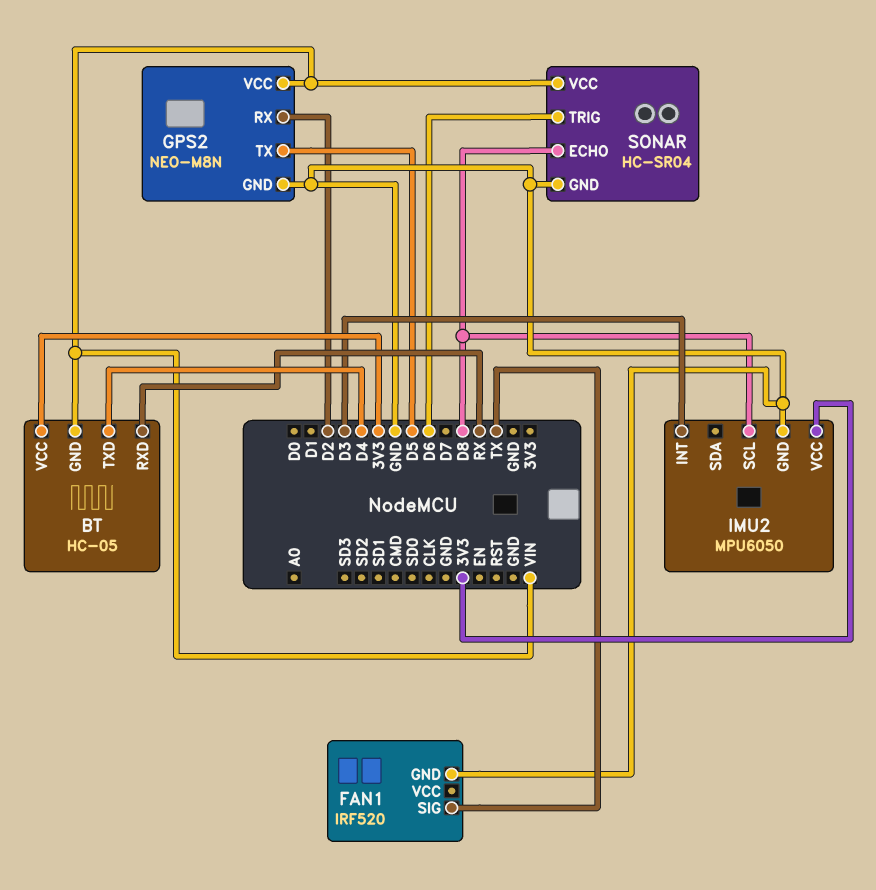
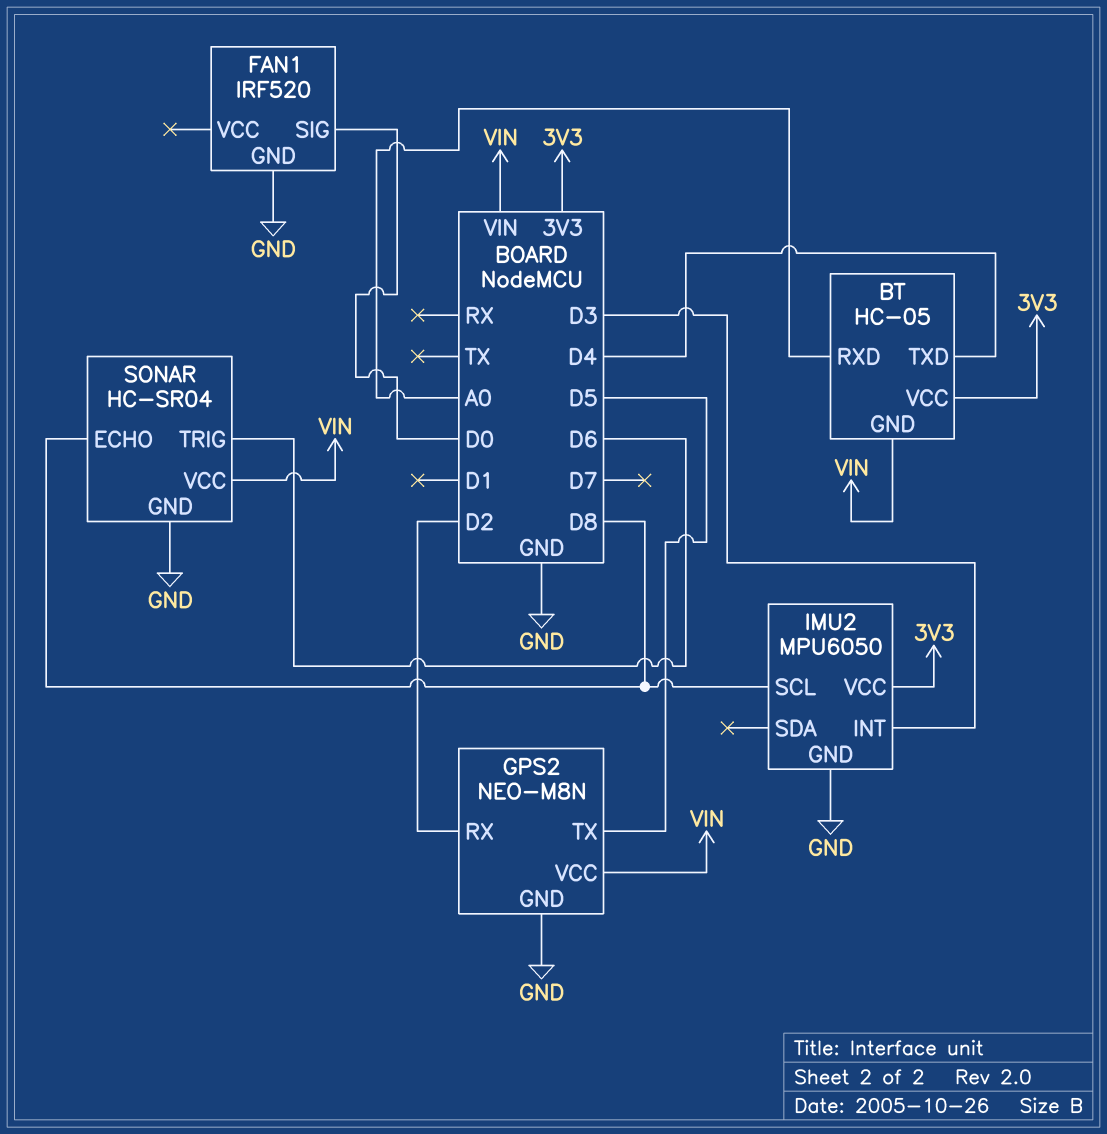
BT pin RXD: RX -> A0
FAN1 pin SIG: TX -> D0

